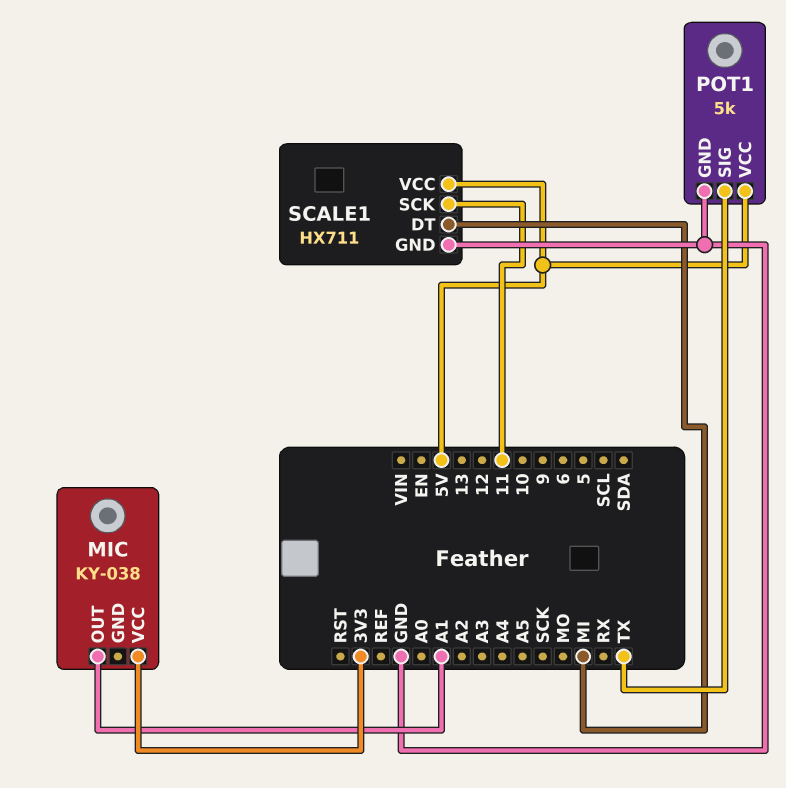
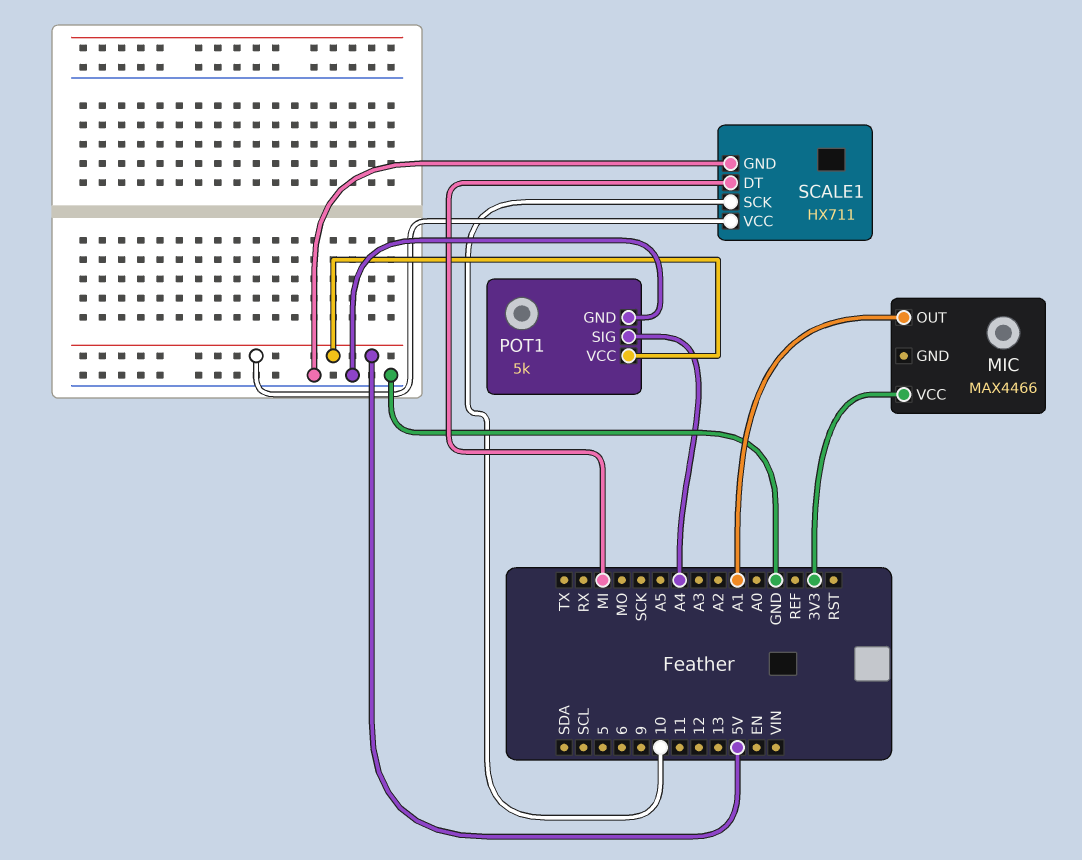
MIC: KY-038 -> MAX4466
POT1 pin SIG: TX -> A4
SCALE1 pin SCK: 11 -> 10

